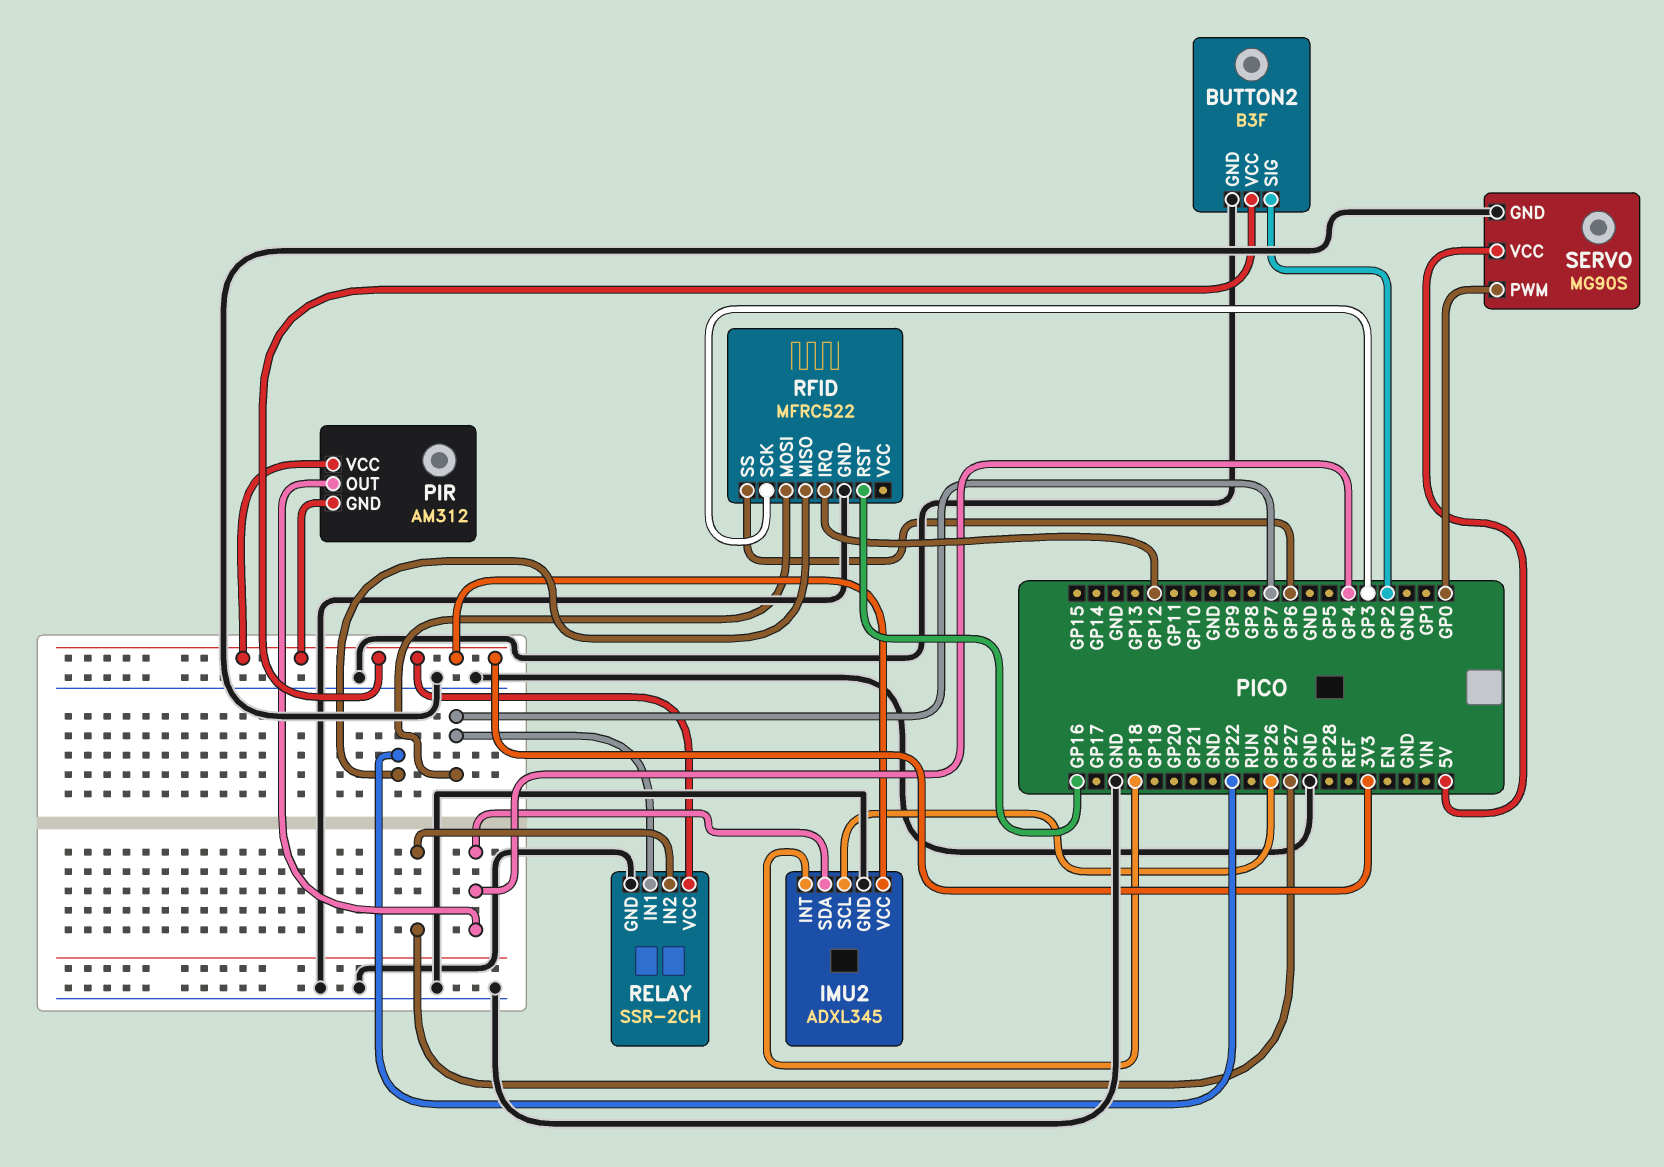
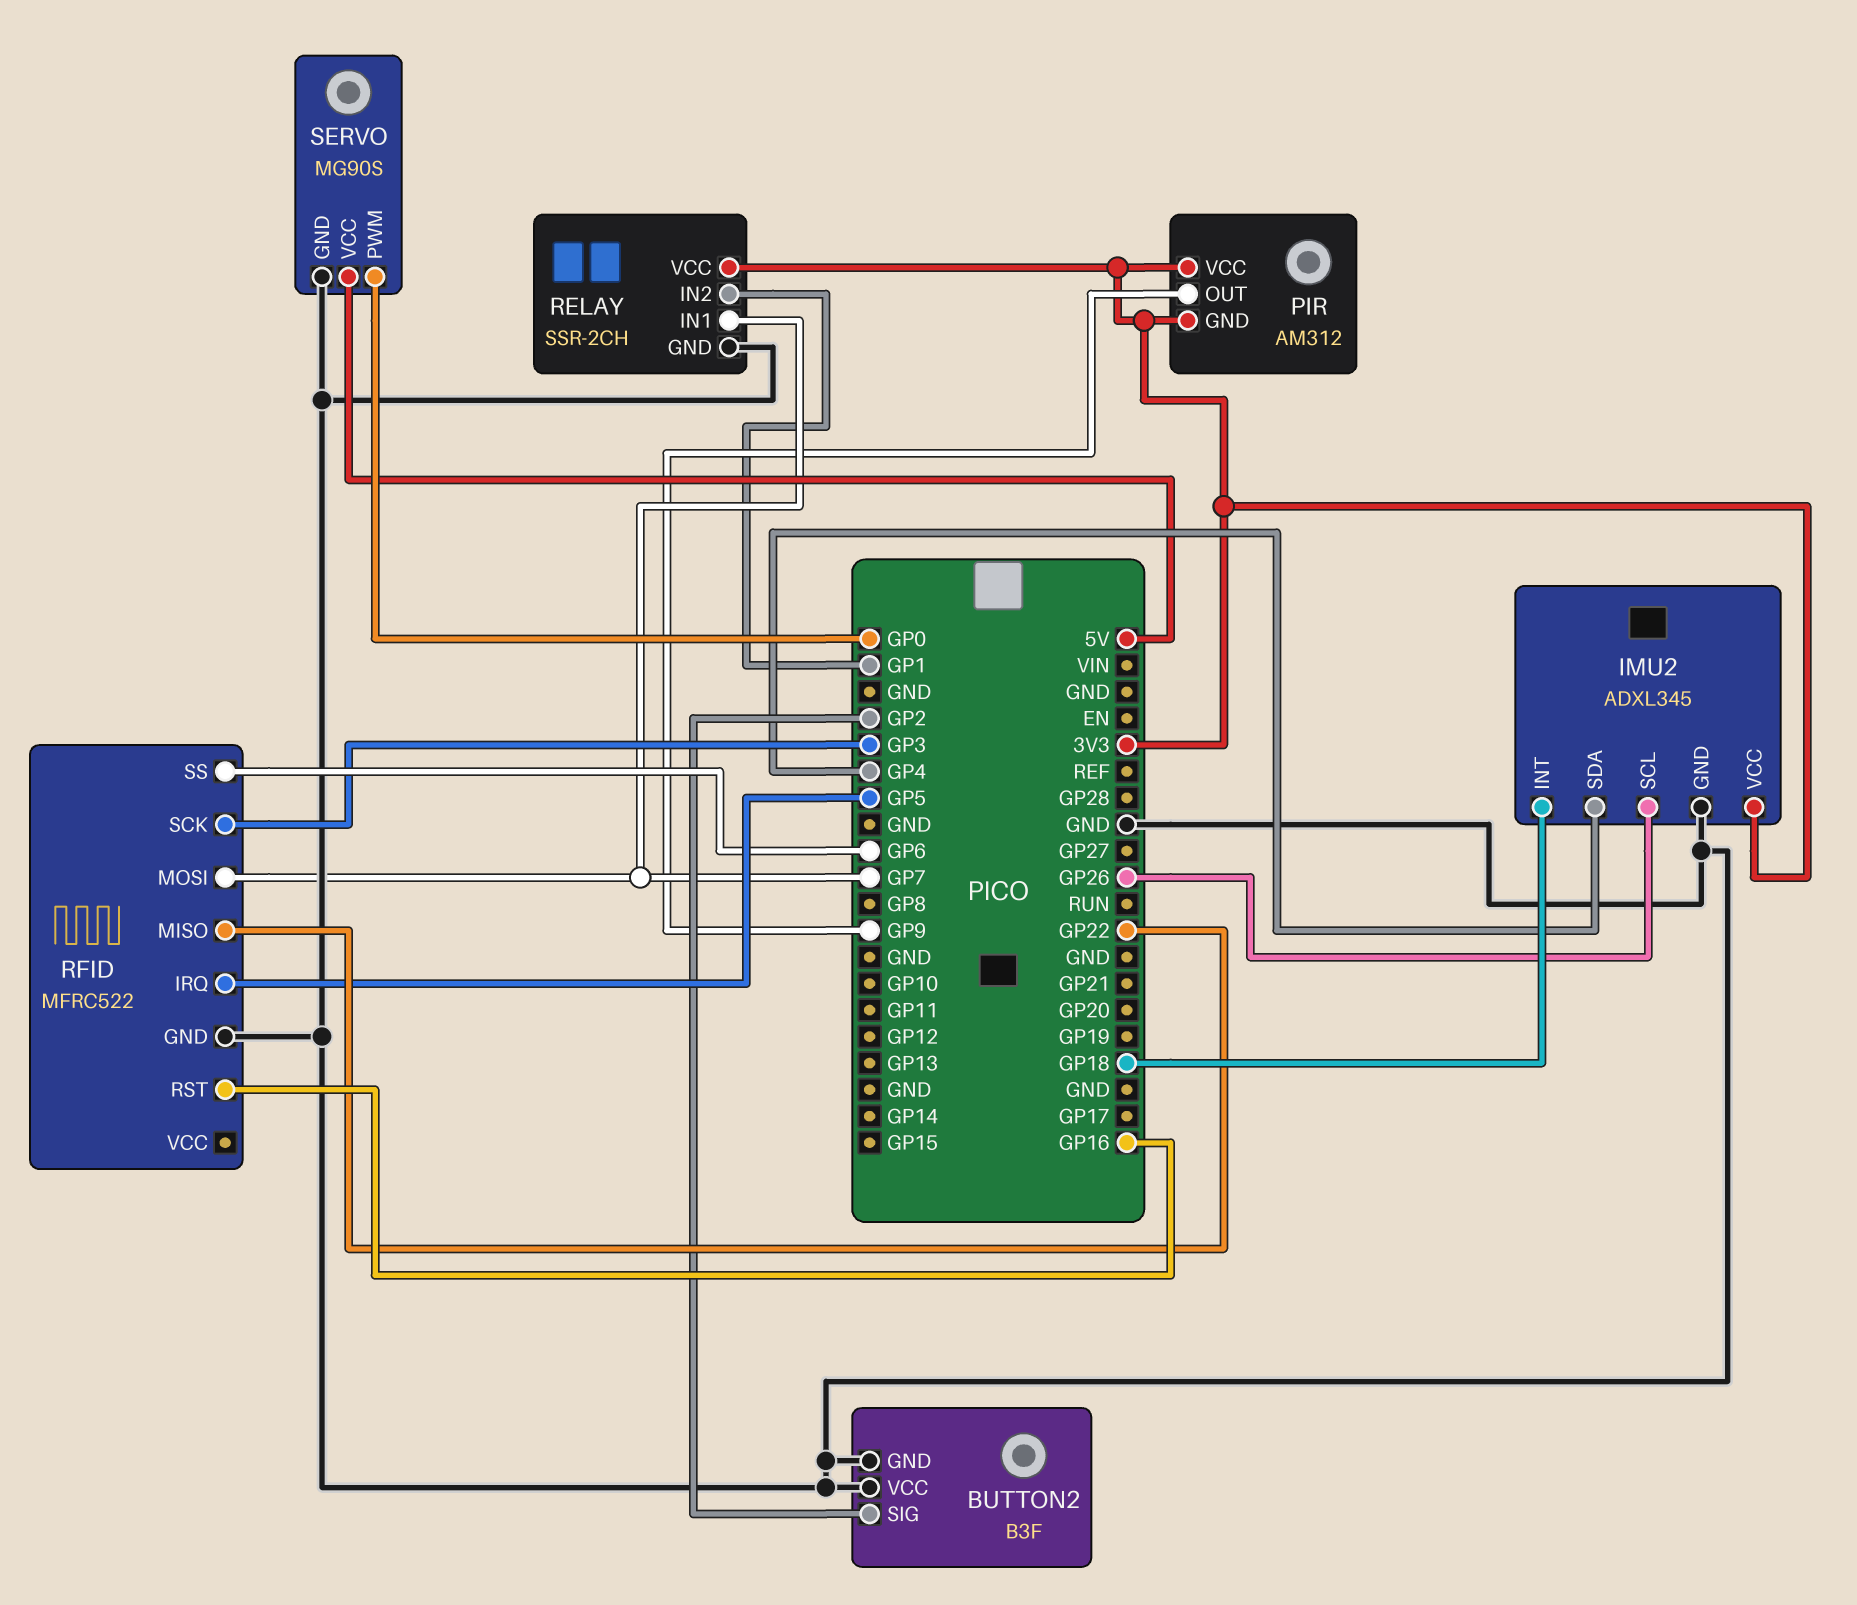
BUTTON2 pin VCC: 3V3 -> GND
PIR pin OUT: GP4 -> GP9
RELAY pin IN2: GP27 -> GP1
RFID pin IRQ: GP12 -> GP5

